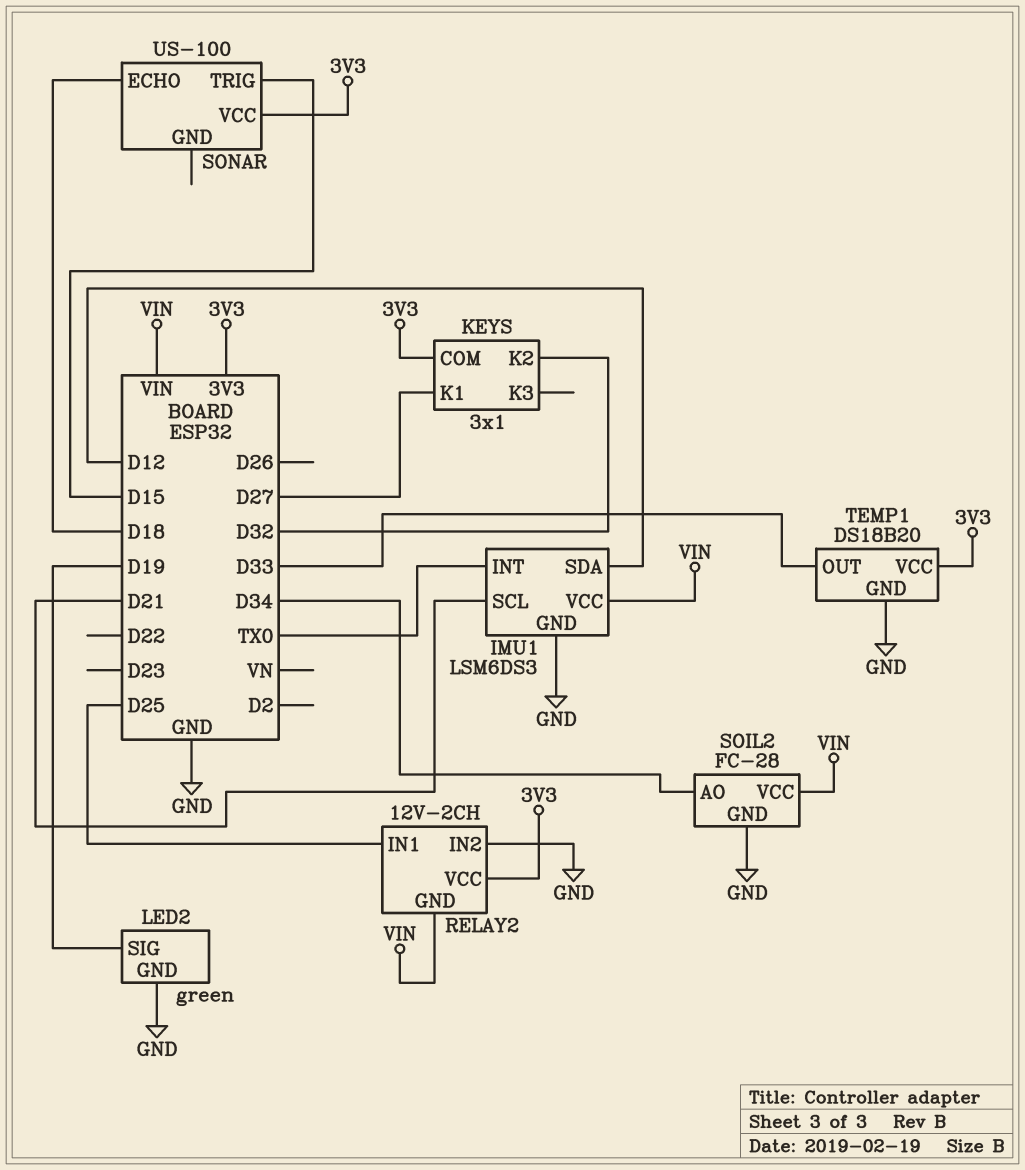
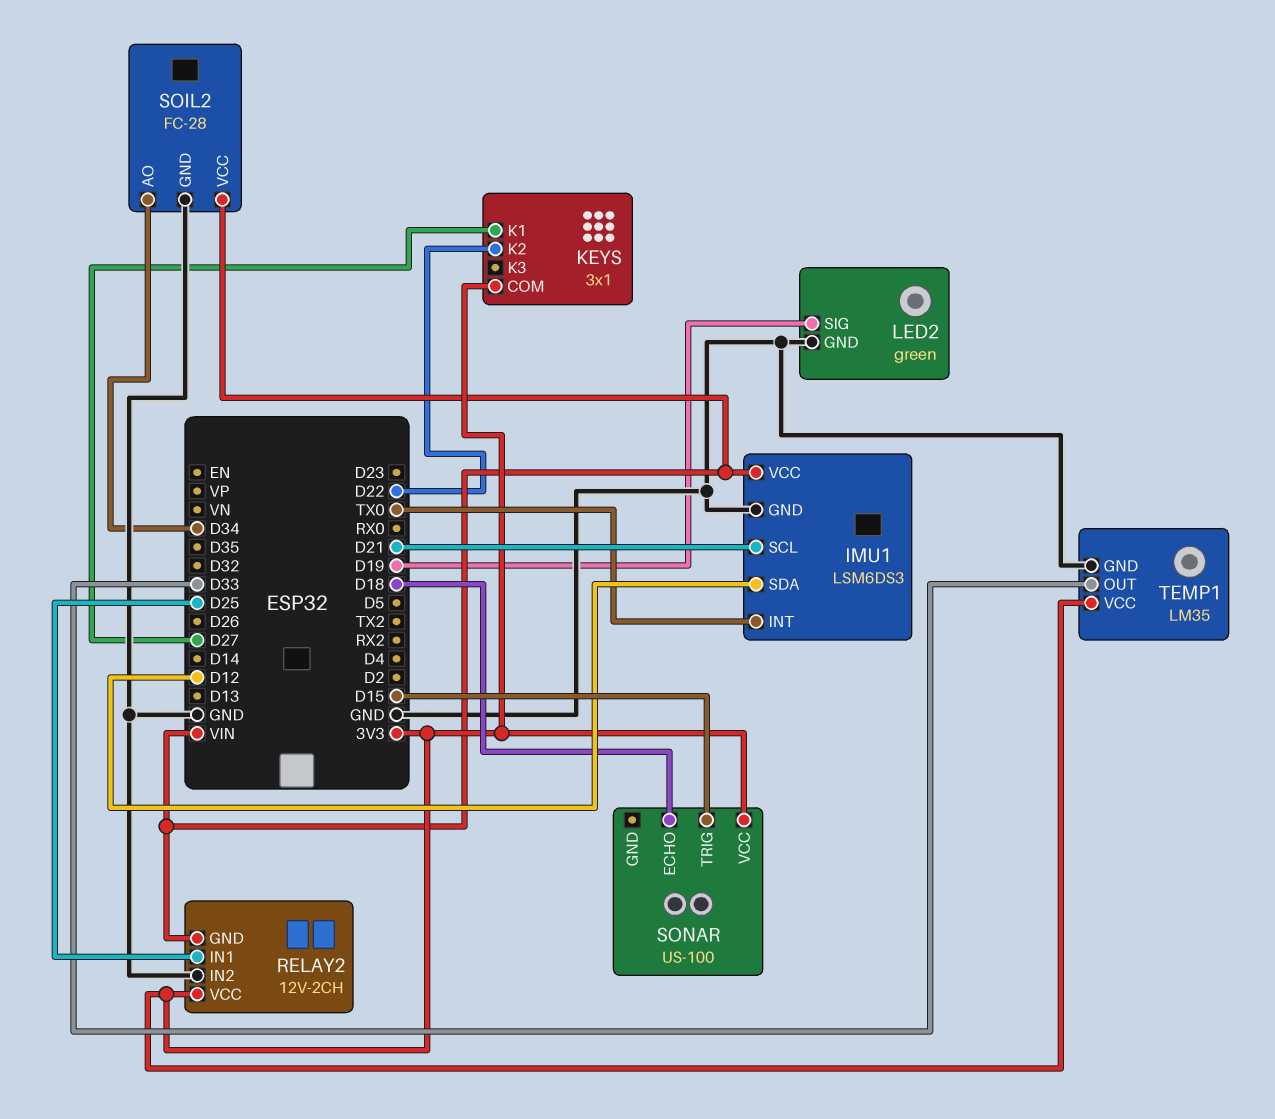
KEYS pin K2: D32 -> D22
TEMP1: DS18B20 -> LM35

